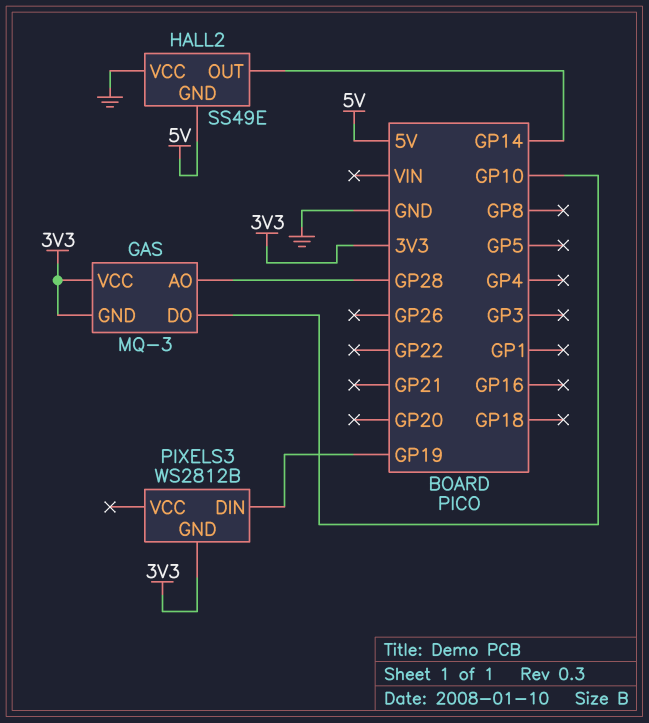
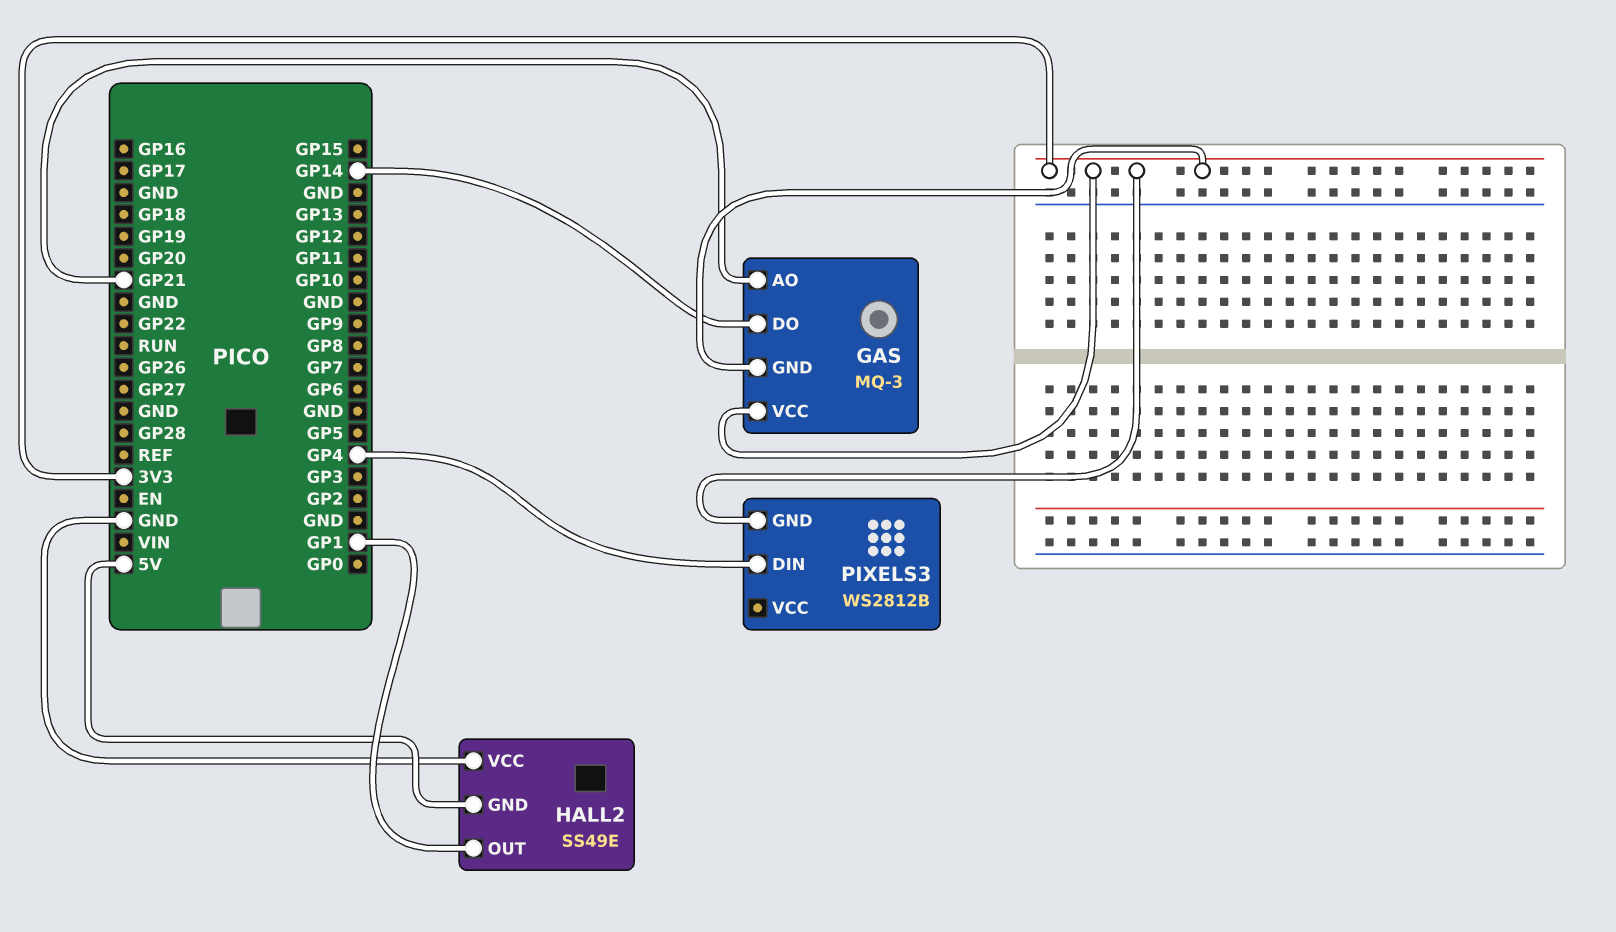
GAS pin AO: GP28 -> GP21
GAS pin DO: GP10 -> GP14
HALL2 pin OUT: GP14 -> GP1
PIXELS3 pin DIN: GP19 -> GP4

